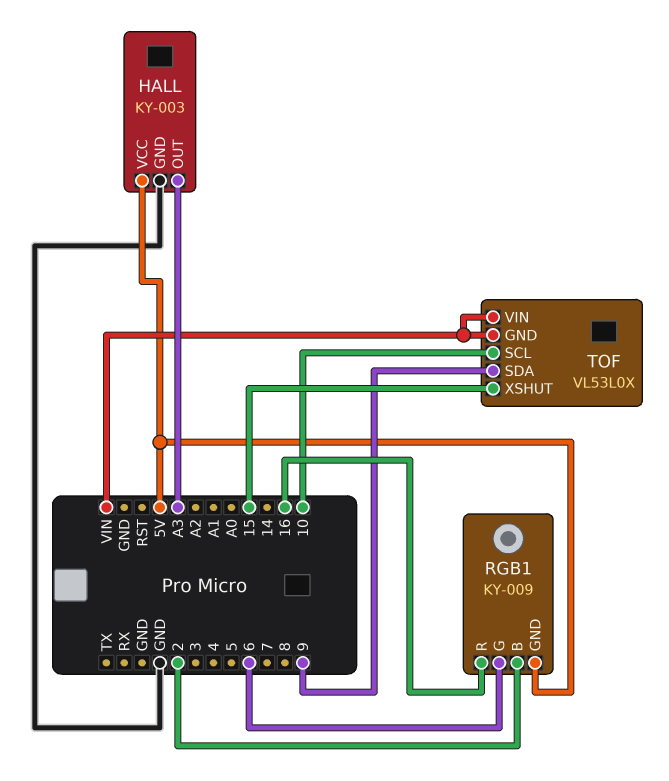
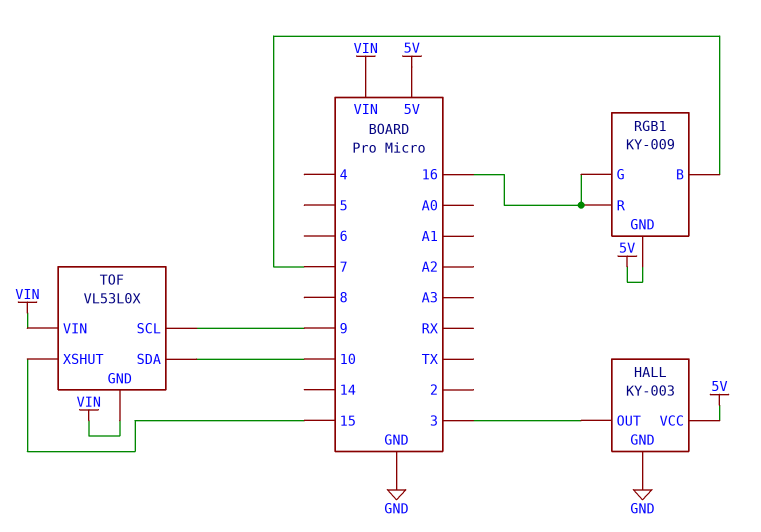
HALL pin OUT: A3 -> 3
RGB1 pin B: 2 -> 7
RGB1 pin G: 6 -> 16
TOF pin SCL: 10 -> 9
TOF pin SDA: 9 -> 10

